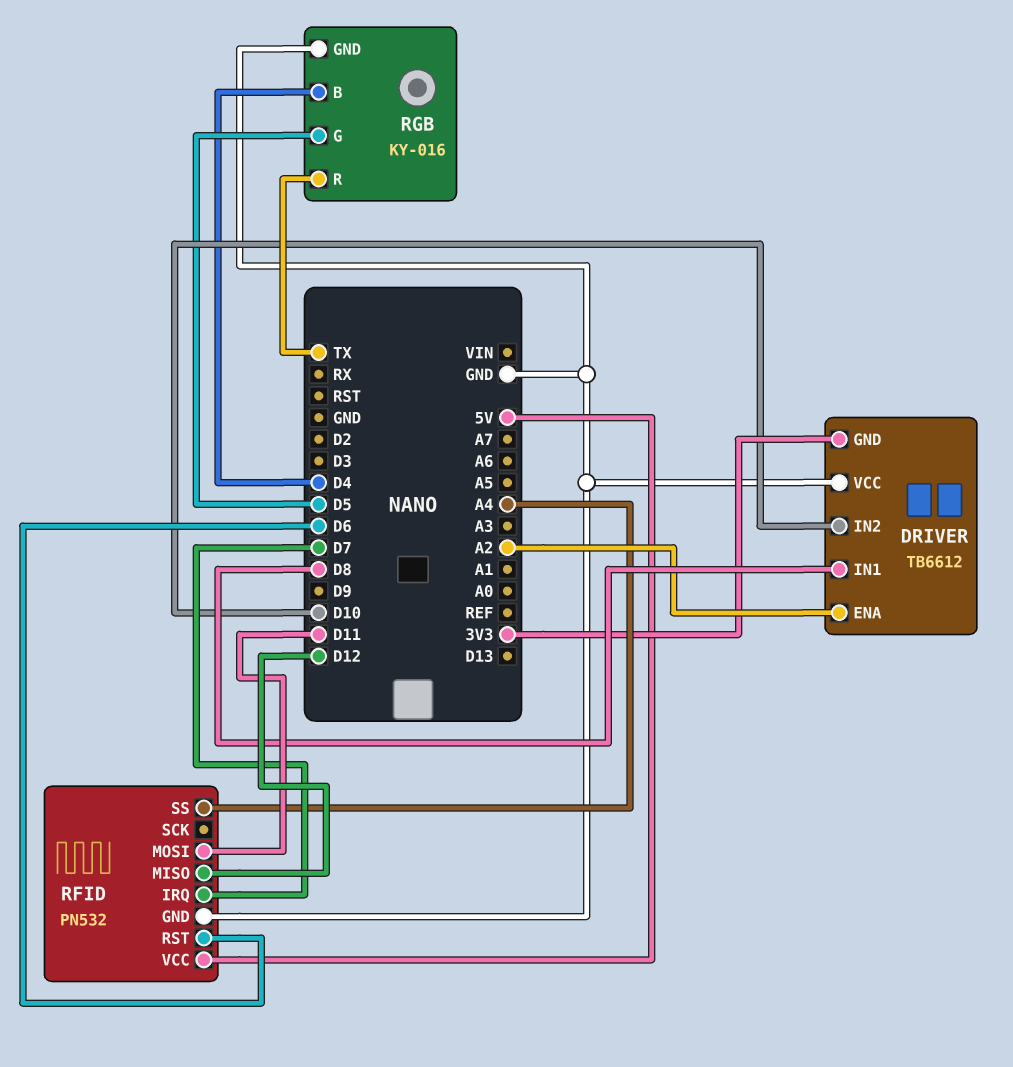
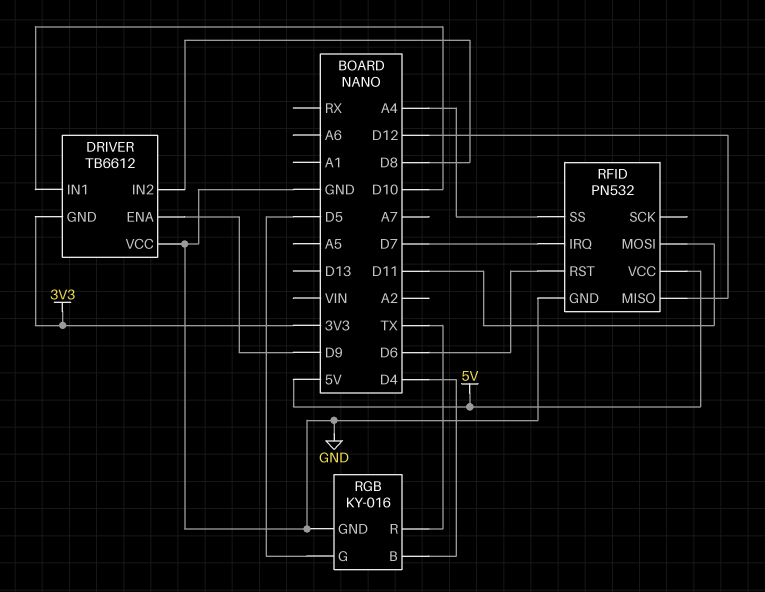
DRIVER pin ENA: A2 -> D9
DRIVER pin IN1: D8 -> D10
DRIVER pin IN2: D10 -> D8

